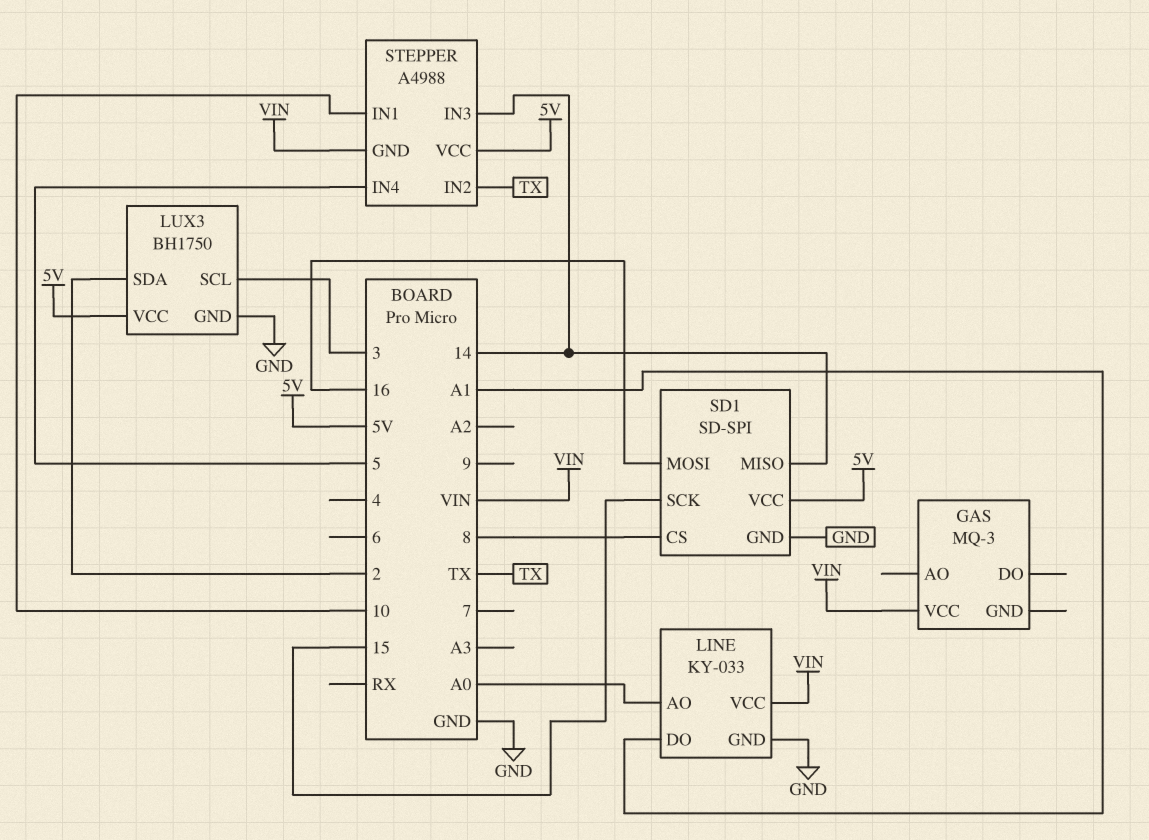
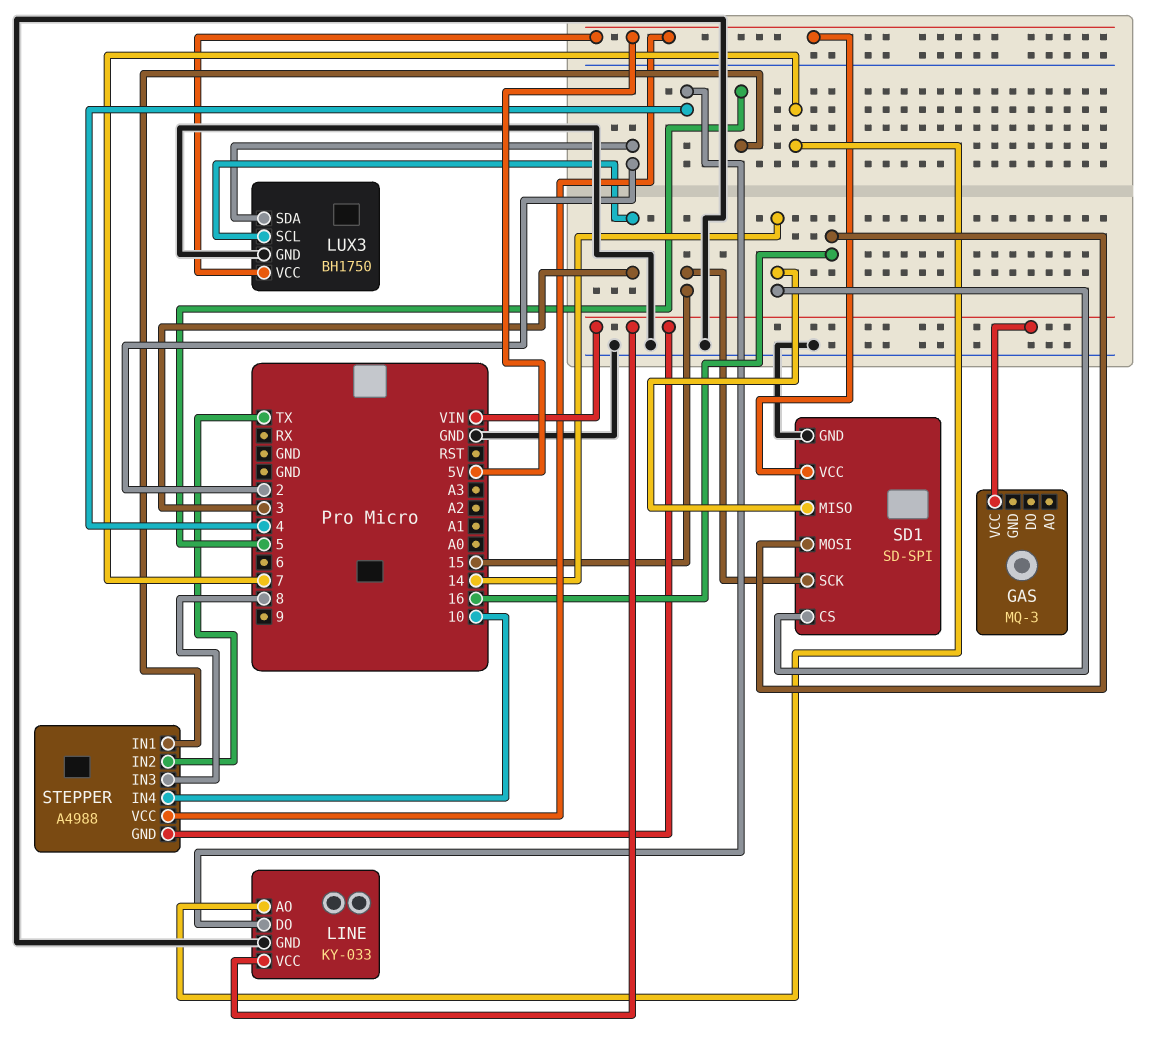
LINE pin AO: A0 -> 7
LINE pin DO: A1 -> 4
SD1 pin CS: 8 -> 14
STEPPER pin IN1: 10 -> 5
STEPPER pin IN3: 14 -> 8
STEPPER pin IN4: 5 -> 10

